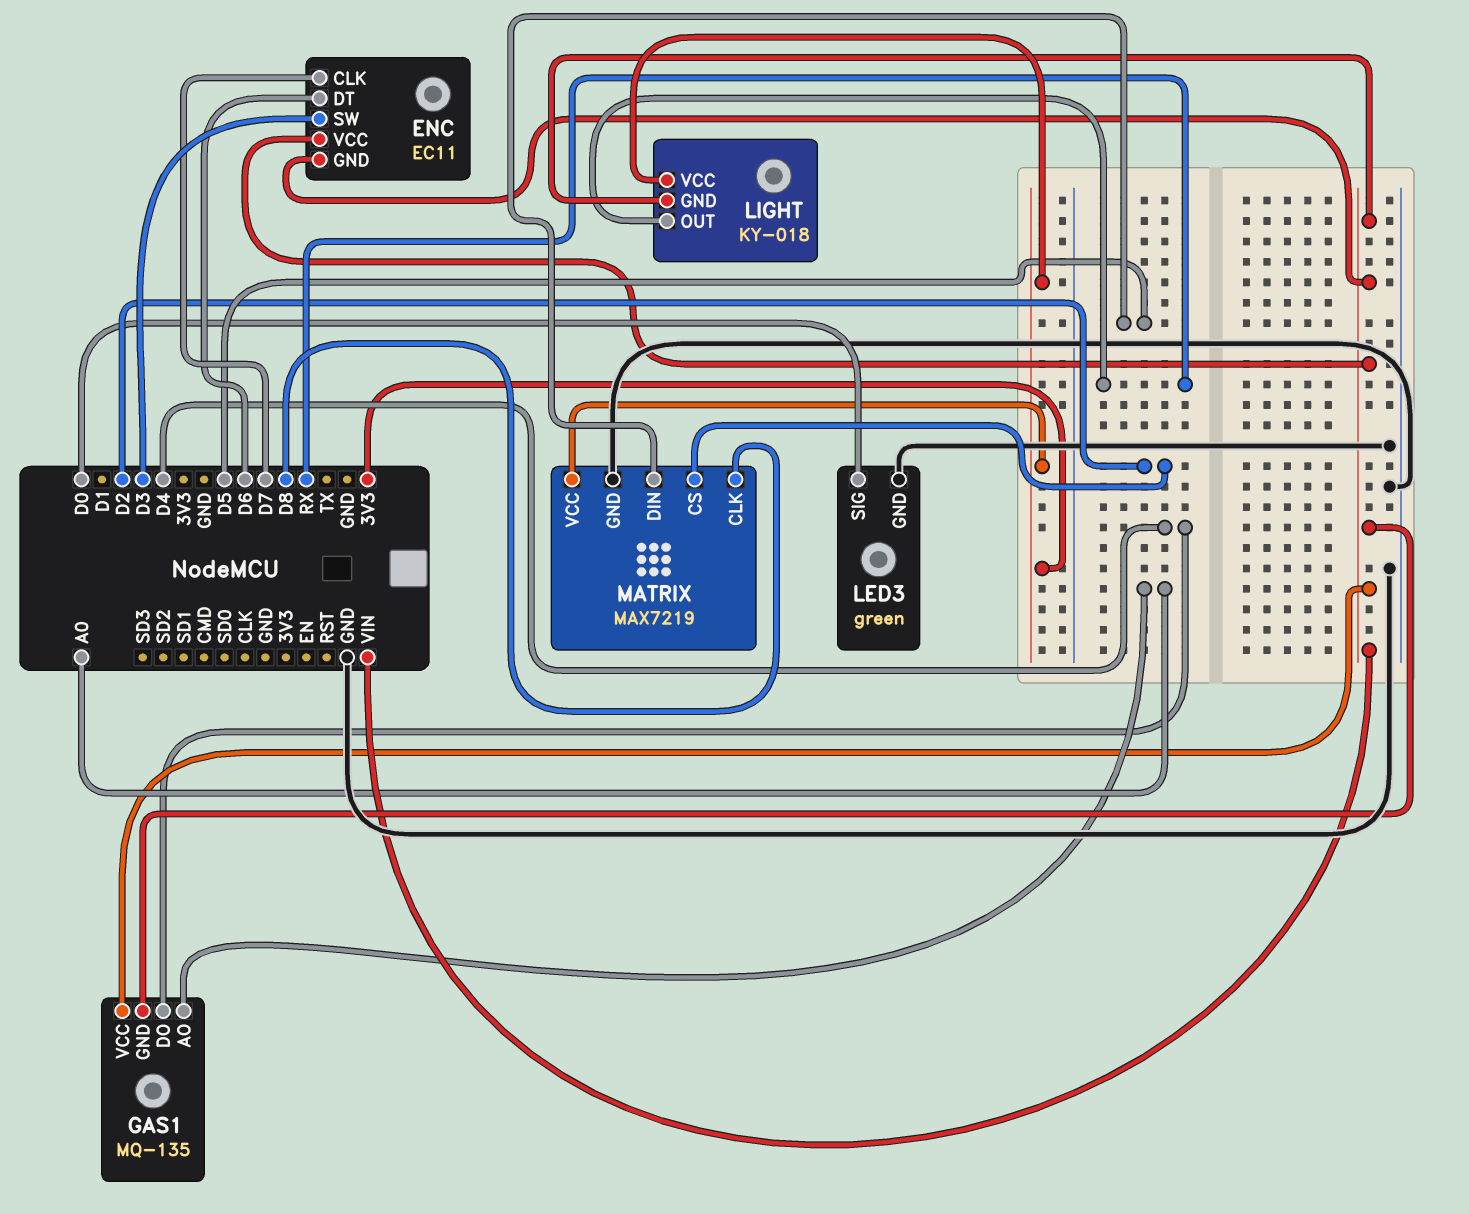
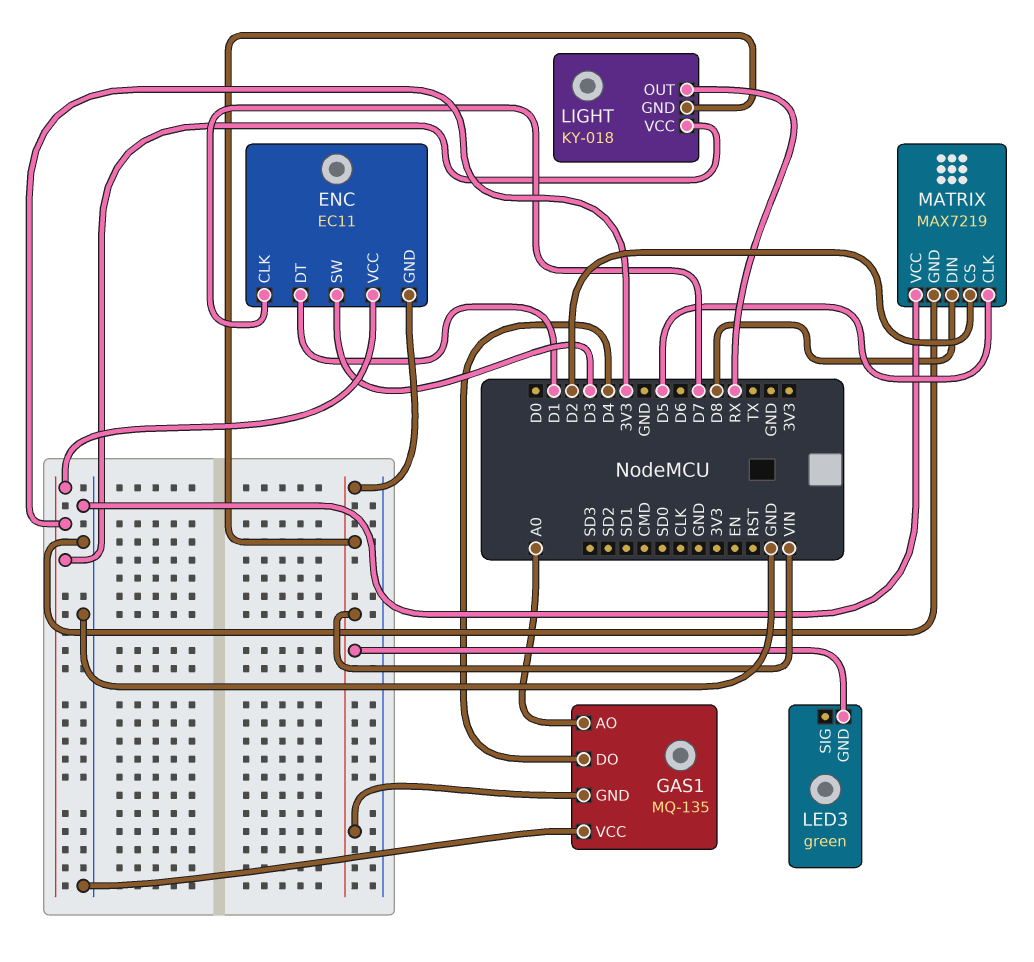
ENC pin DT: D6 -> D1
ENC pin VCC: VIN -> 3V3
GAS1 pin VCC: VIN -> GND
LED3 pin GND: GND -> VIN
LED3 pin SIG: D0 -> none
MATRIX pin CLK: D8 -> D5
MATRIX pin DIN: D5 -> D8
MATRIX pin VCC: 3V3 -> GND

